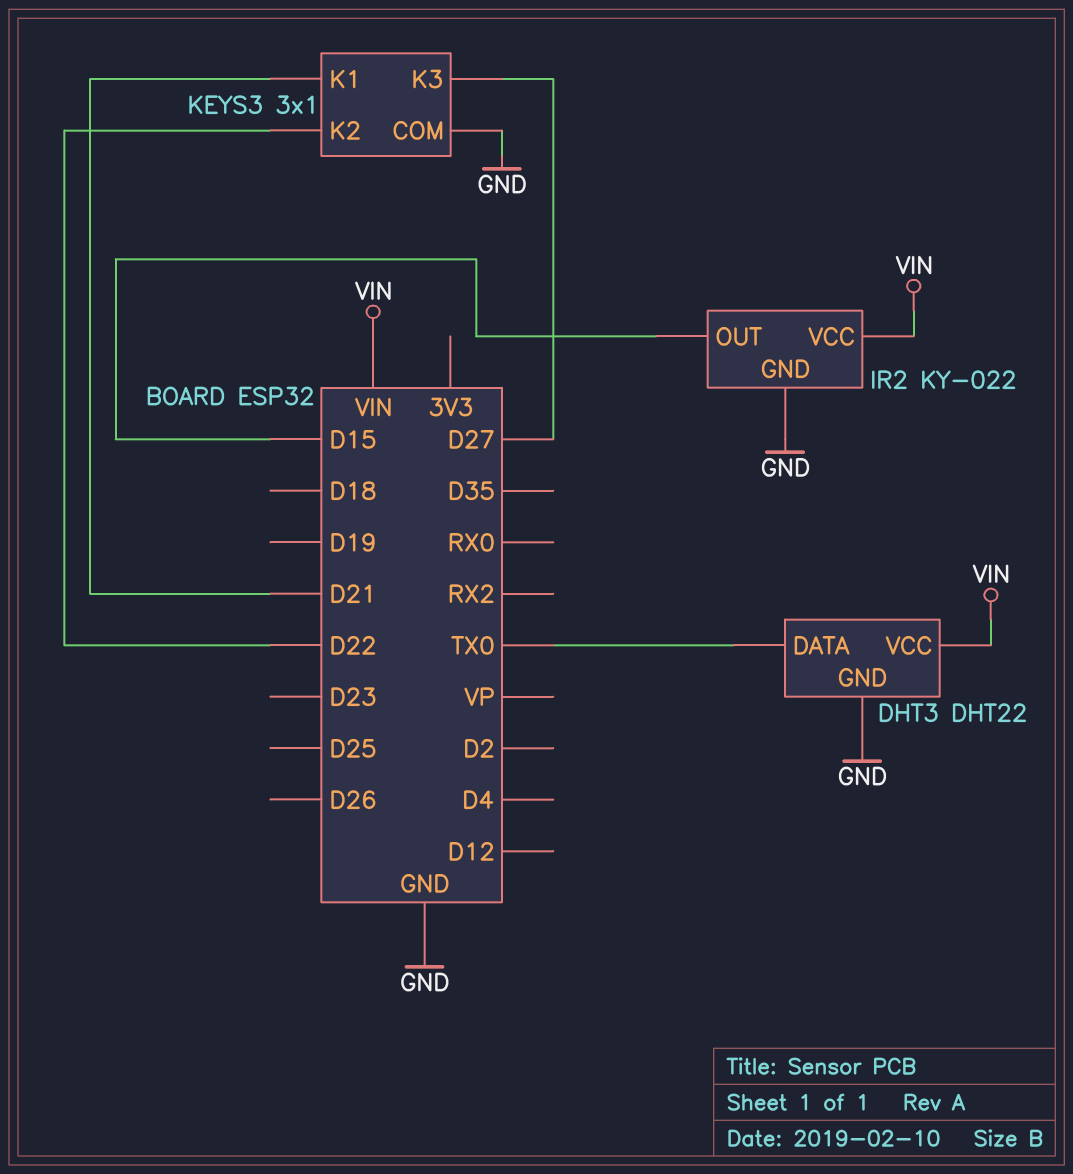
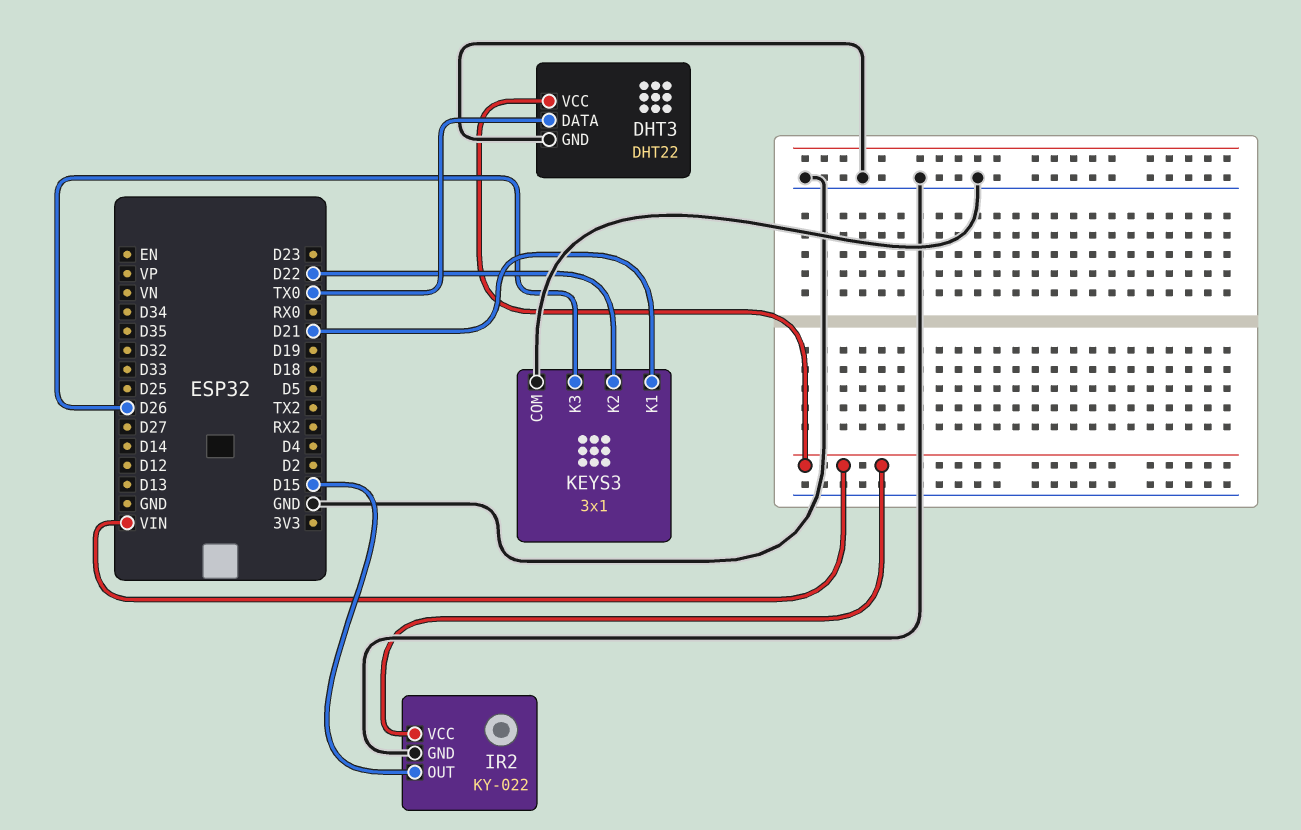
KEYS3 pin K3: D27 -> D26

